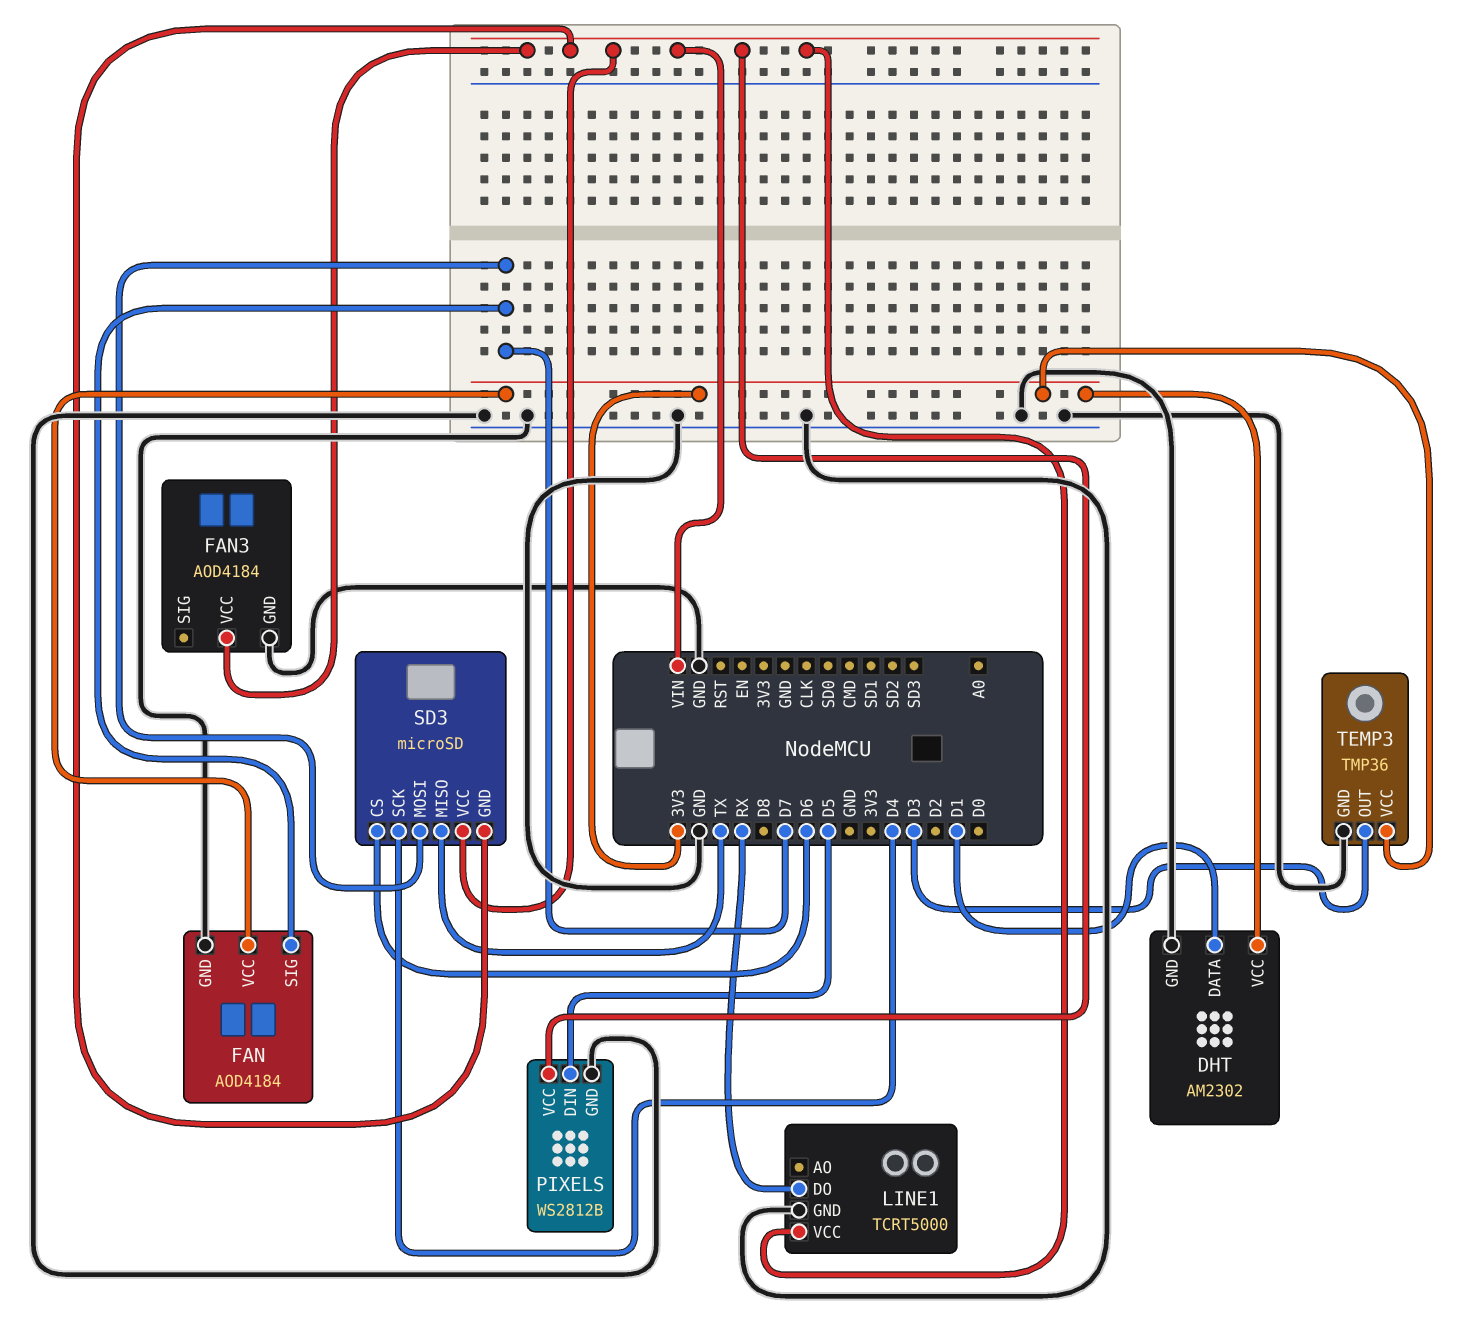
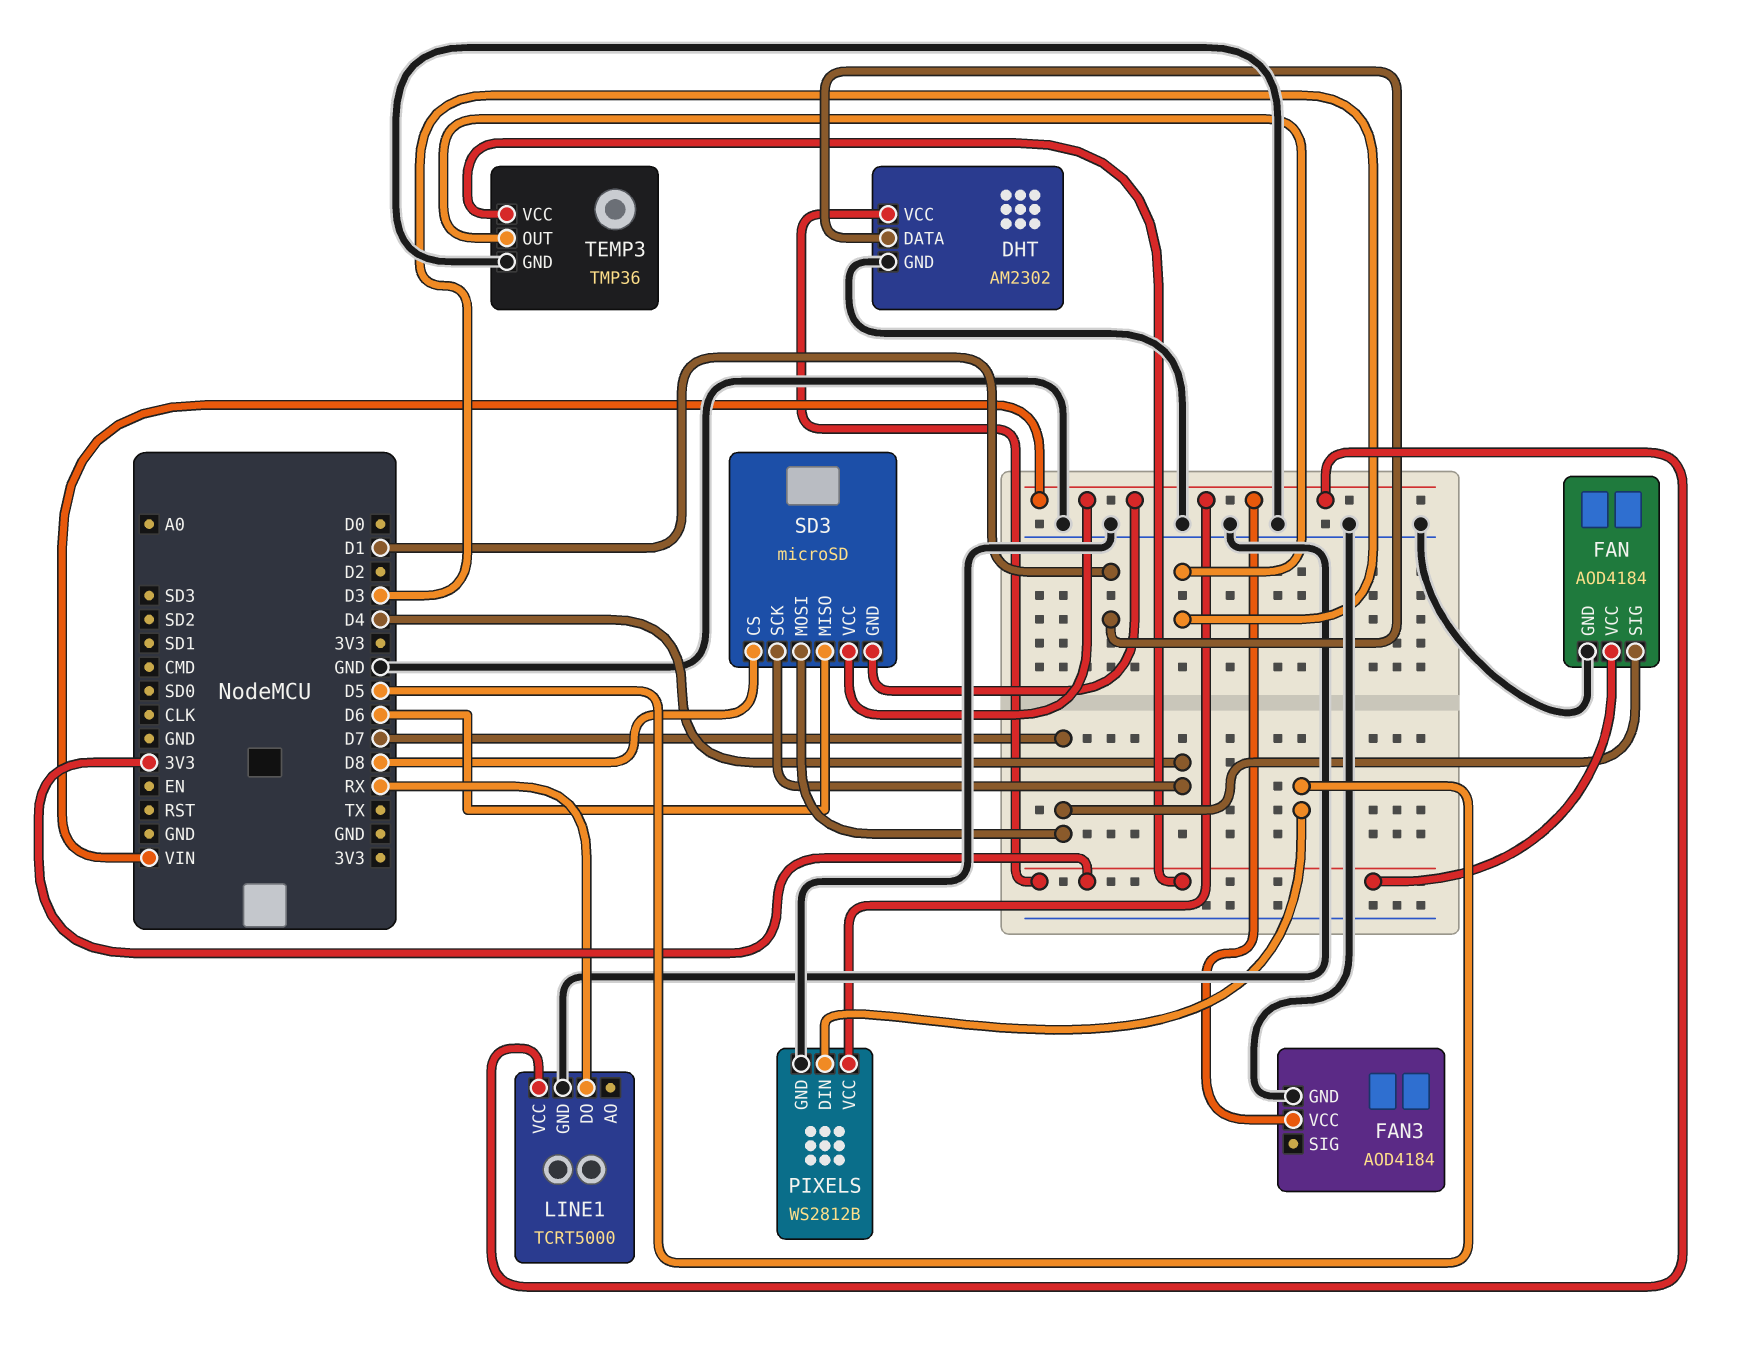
SD3 pin CS: D6 -> D8
SD3 pin MISO: TX -> D6

